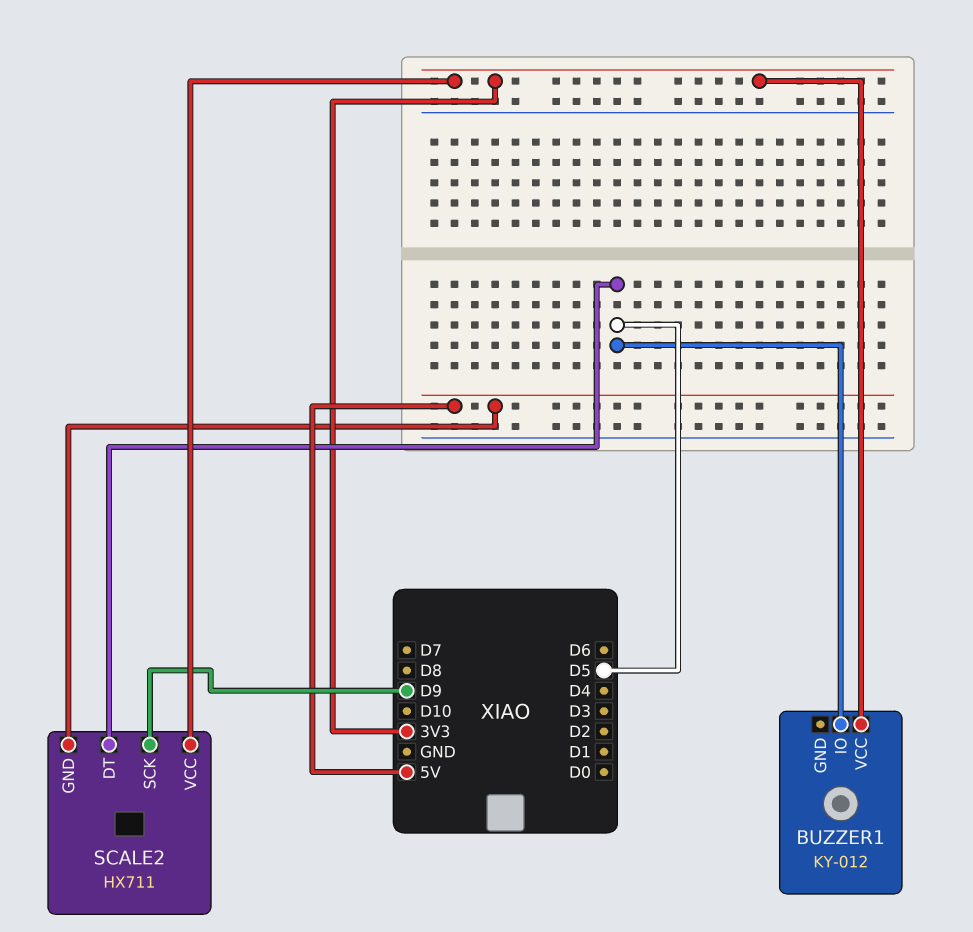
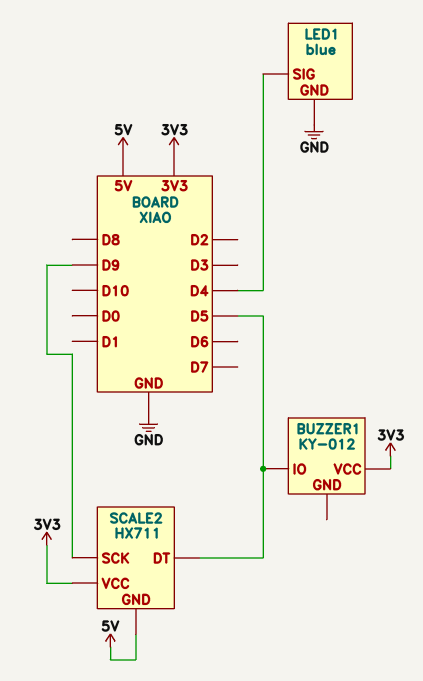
LED1: none -> blue
LED1 pin GND: none -> GND
LED1 pin SIG: none -> D4

